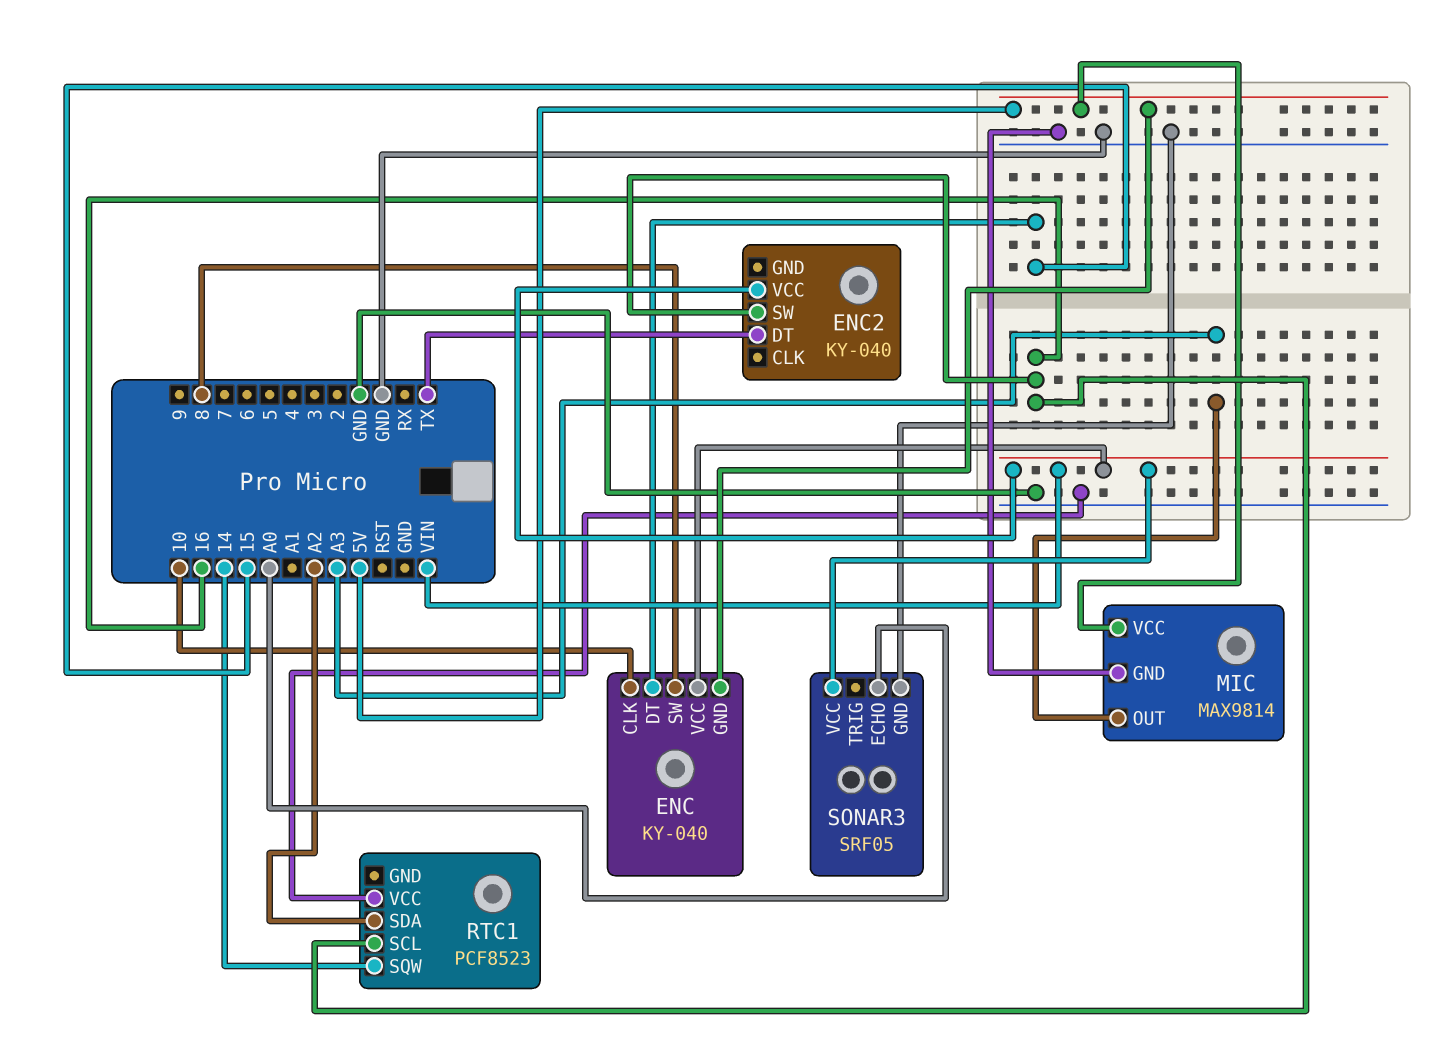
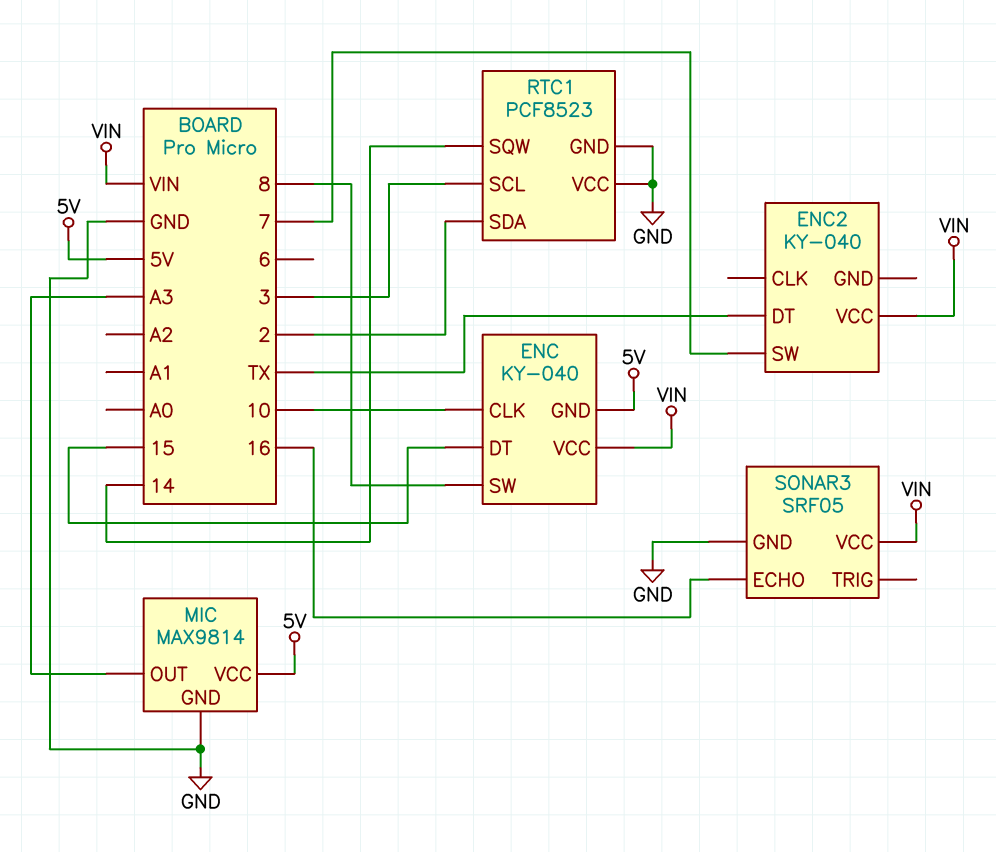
ENC2 pin SW: 16 -> 7
RTC1 pin GND: none -> GND
RTC1 pin SCL: 16 -> 3
RTC1 pin SDA: A2 -> 2
SONAR3 pin ECHO: A0 -> 16

